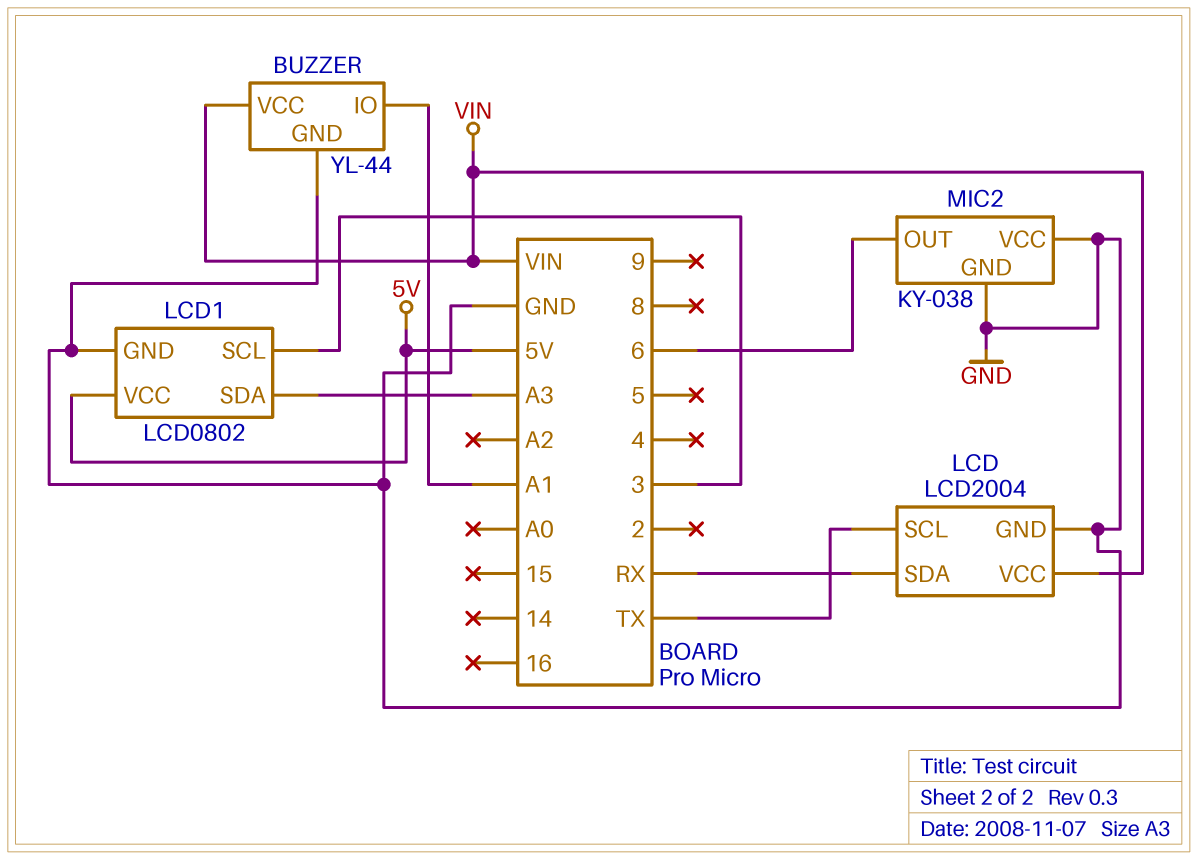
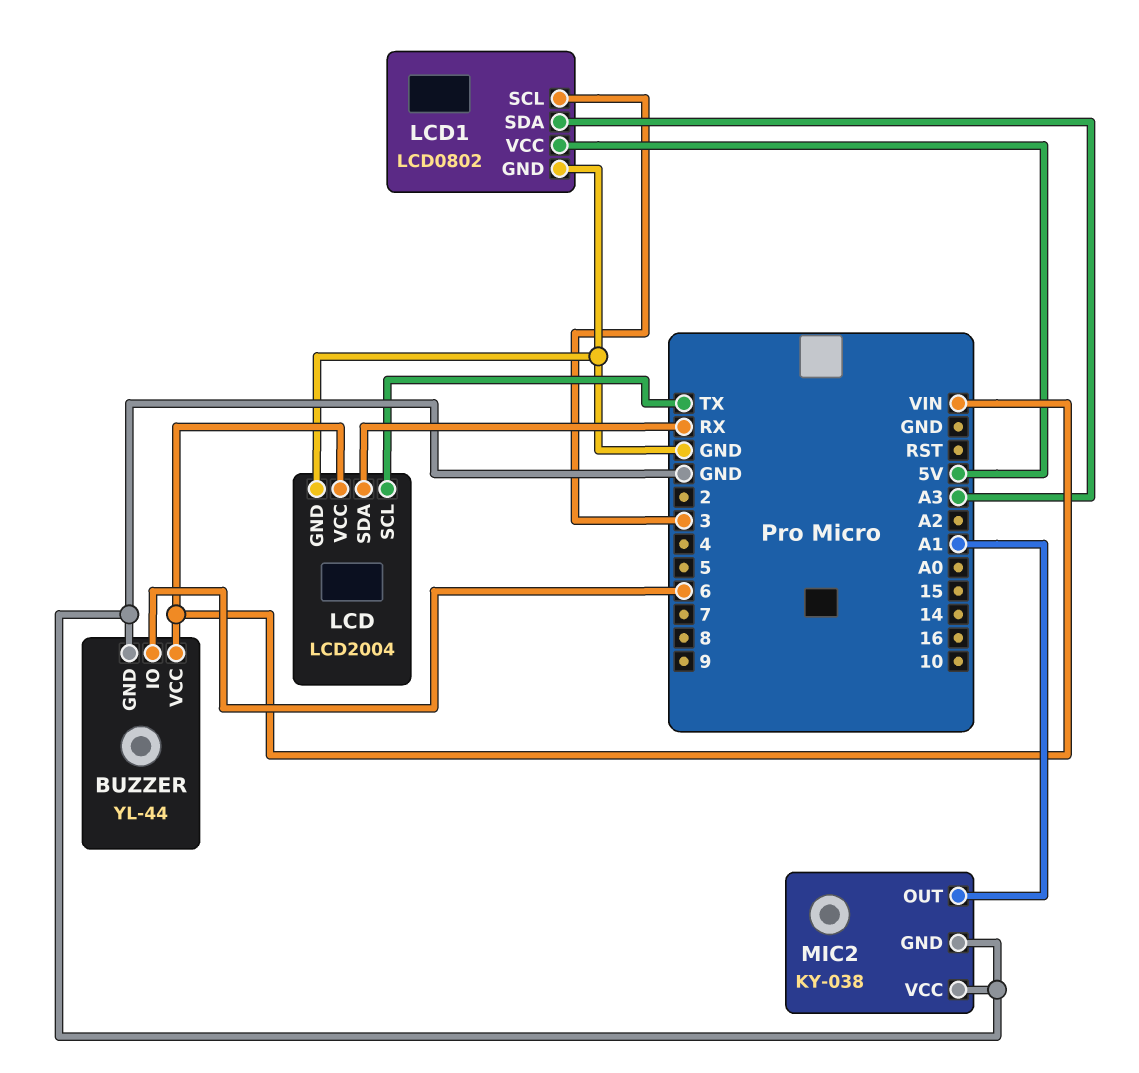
BUZZER pin IO: A1 -> 6
MIC2 pin OUT: 6 -> A1

